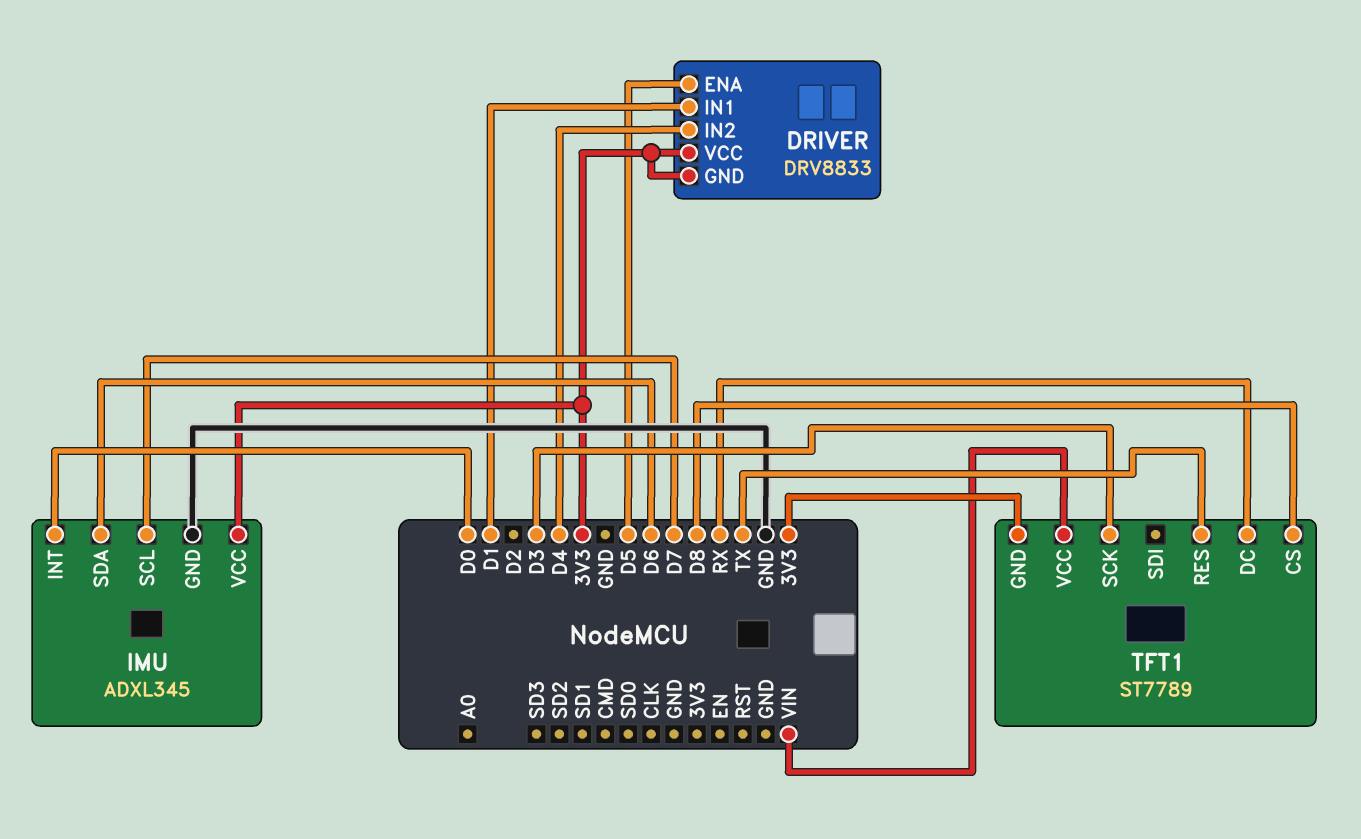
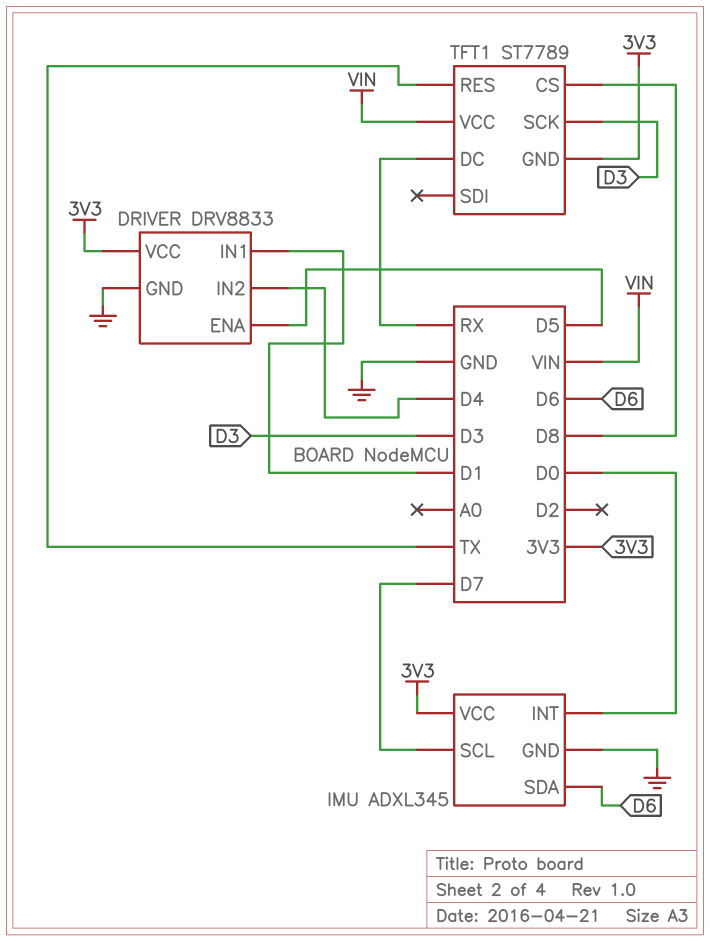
DRIVER pin GND: 3V3 -> GND

